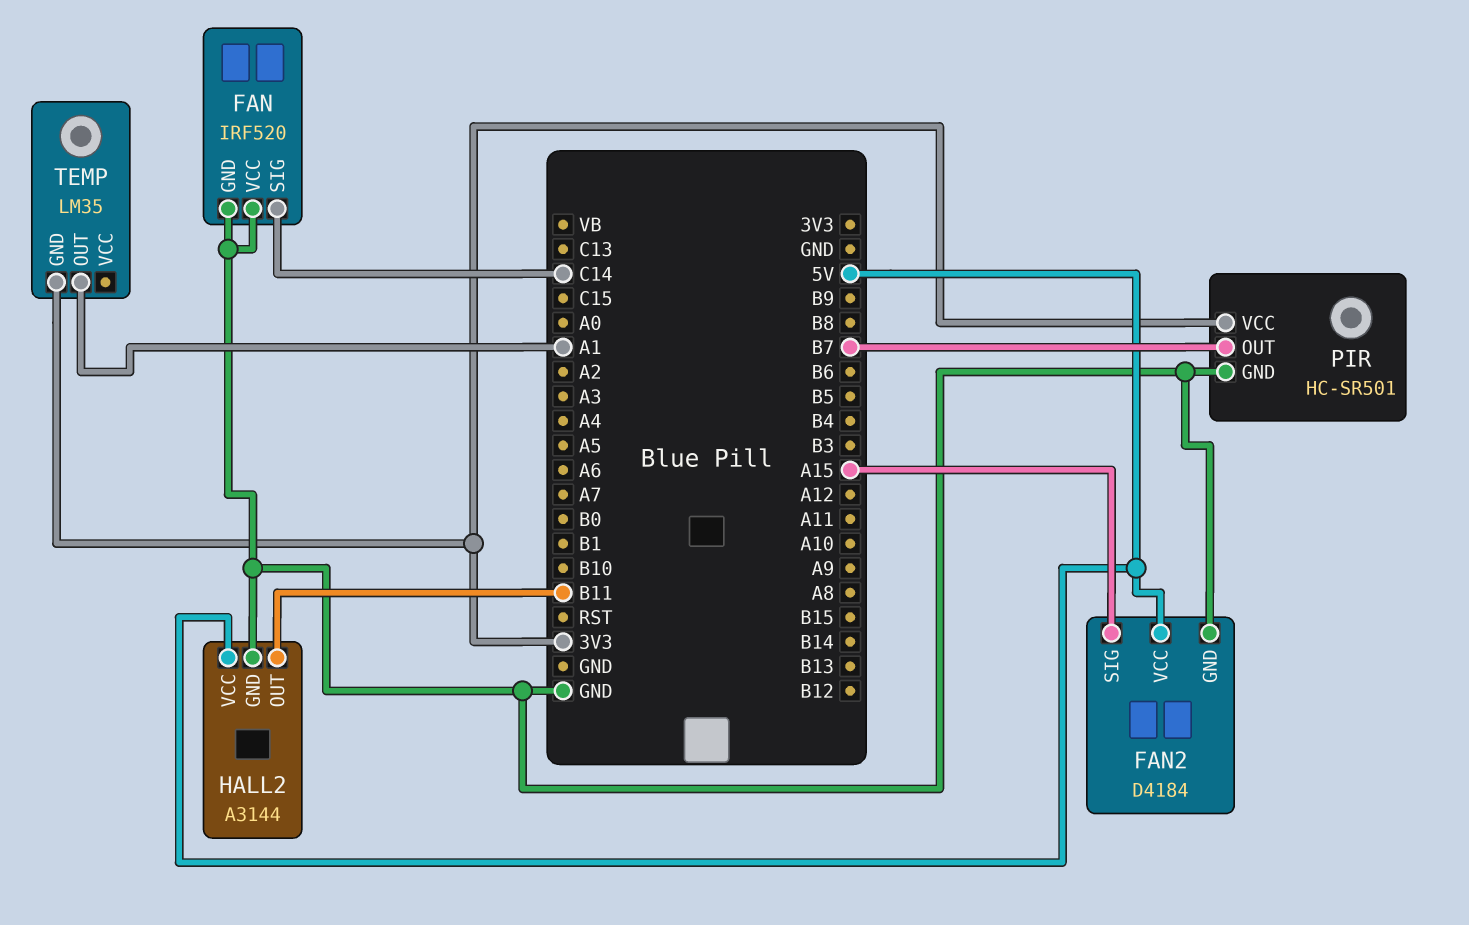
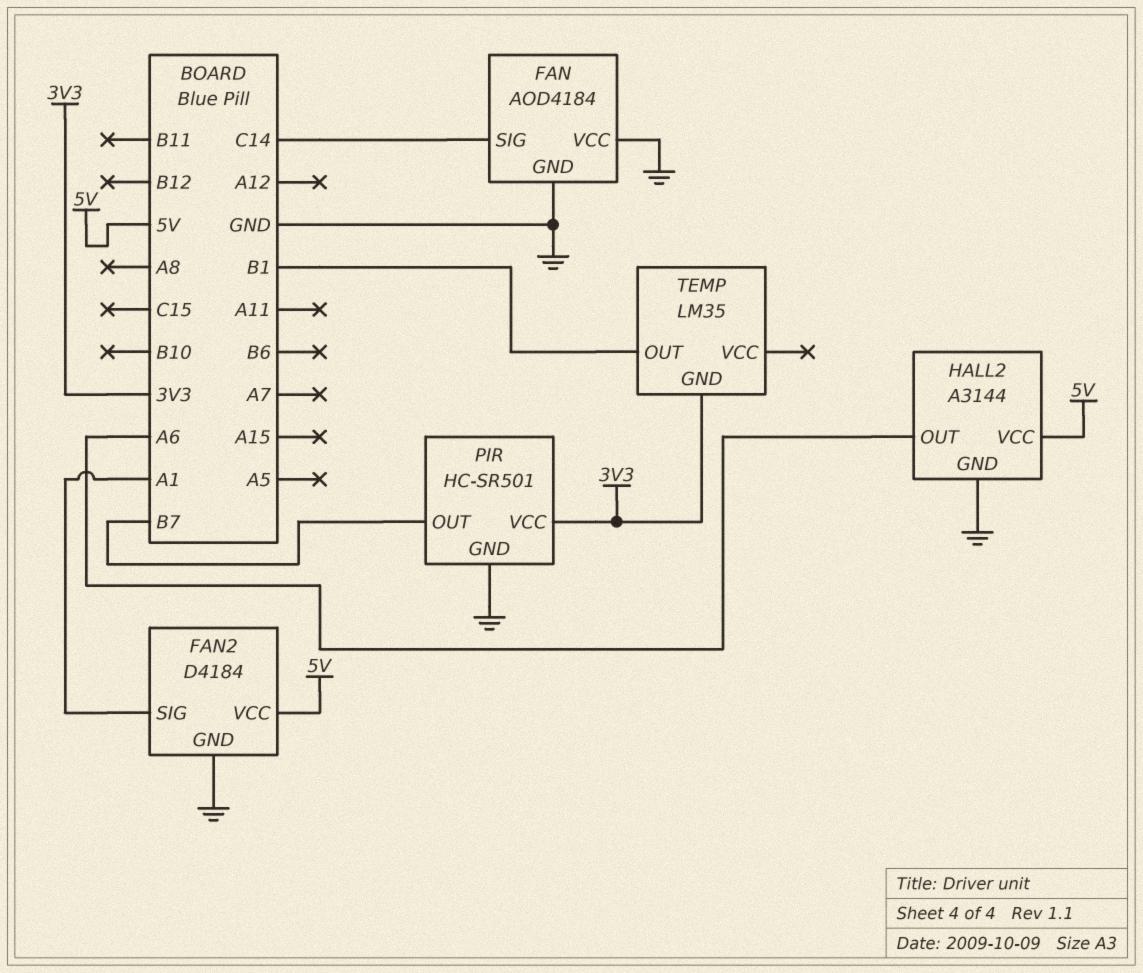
FAN: IRF520 -> AOD4184
FAN2 pin SIG: A15 -> A1
HALL2 pin OUT: B11 -> A6
TEMP pin OUT: A1 -> B1

